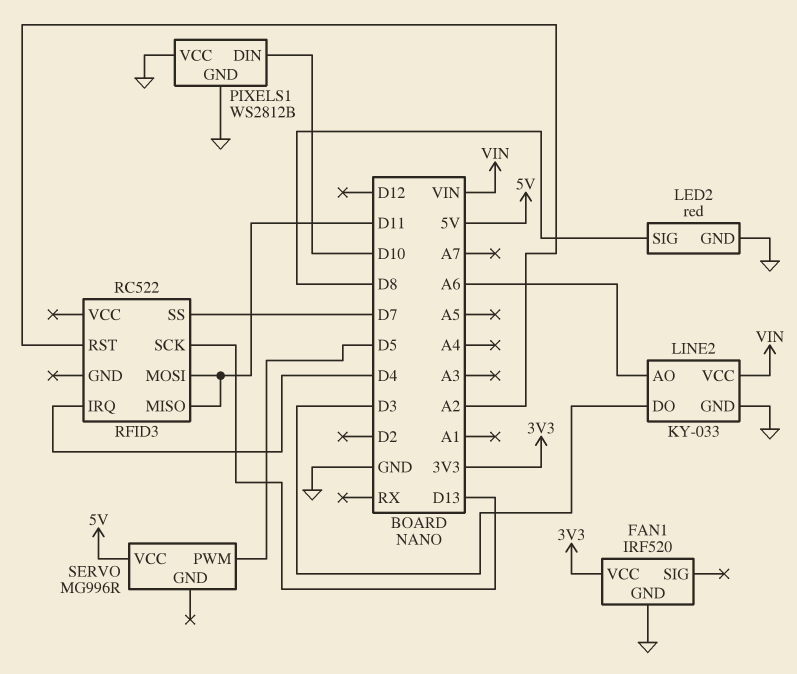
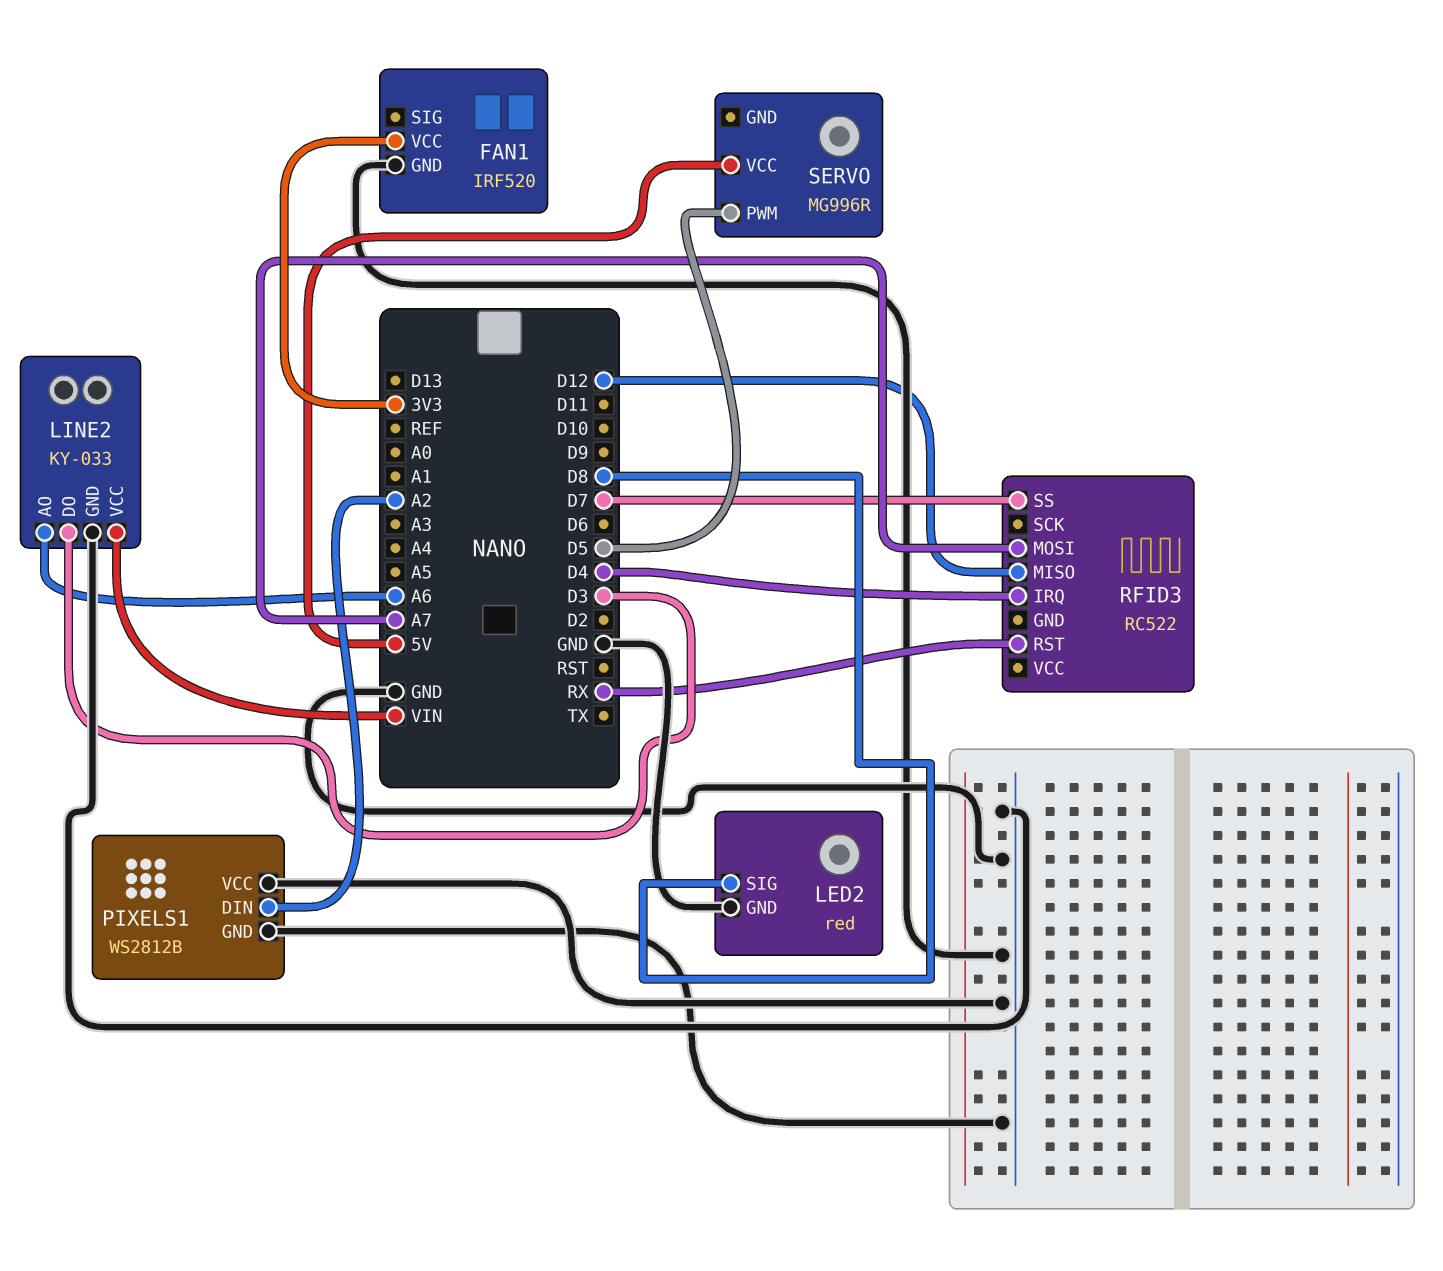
PIXELS1 pin DIN: D10 -> A2
RFID3 pin MISO: D11 -> D12
RFID3 pin MOSI: D11 -> A7
RFID3 pin RST: A2 -> RX
RFID3 pin SCK: D13 -> none

